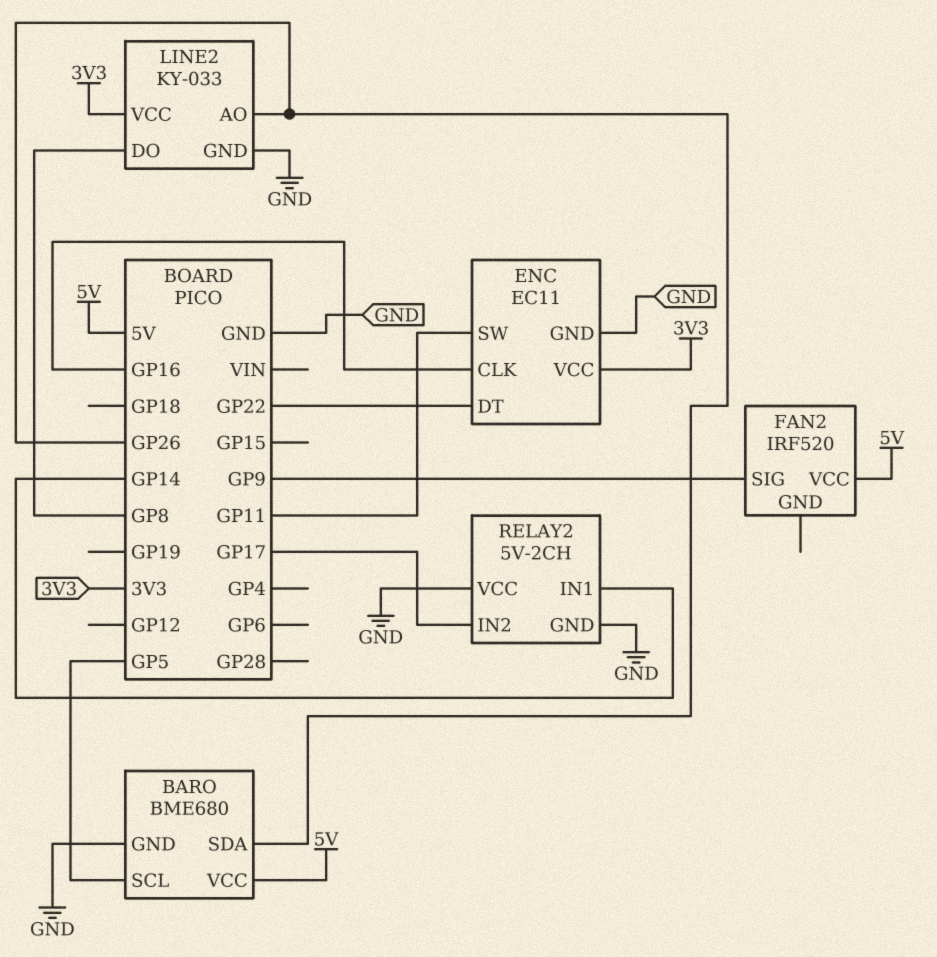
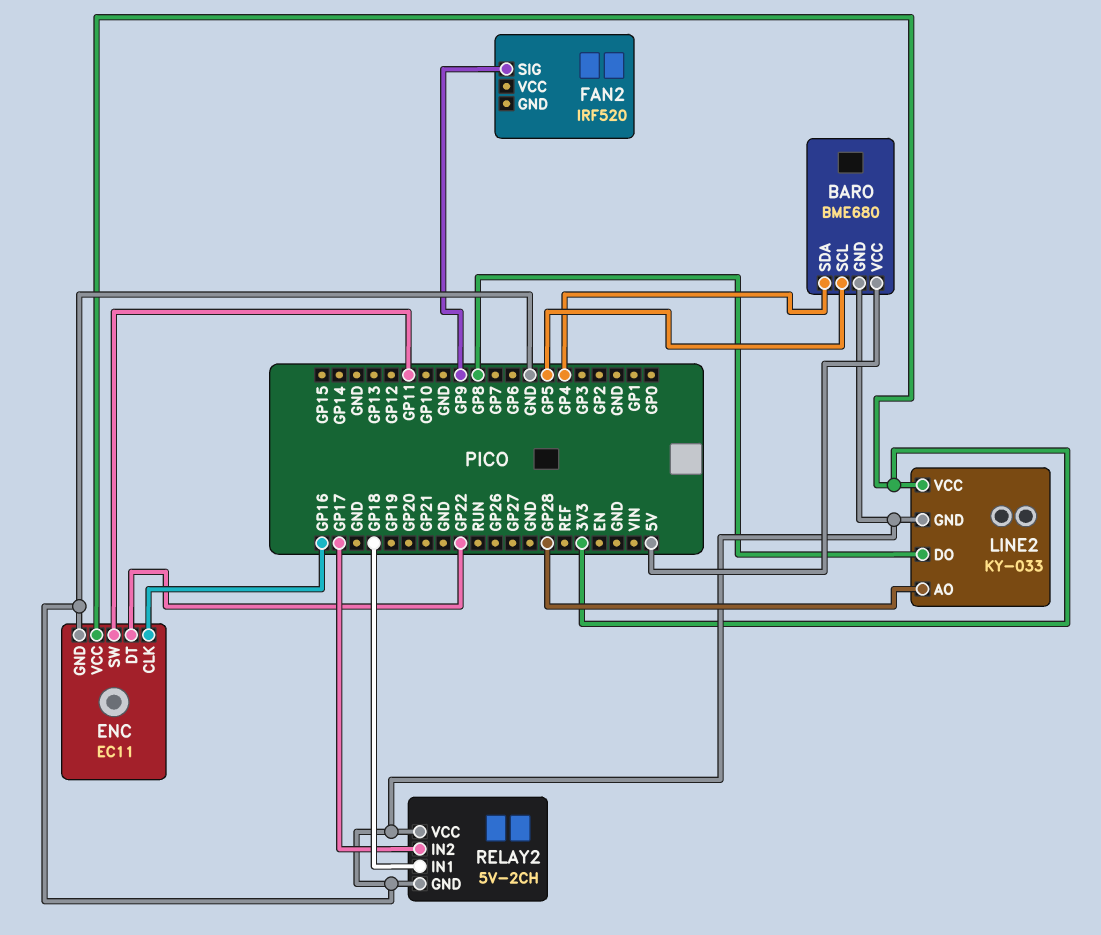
BARO pin SDA: GP26 -> GP4
FAN2 pin VCC: 5V -> none
LINE2 pin AO: GP26 -> GP28
RELAY2 pin IN1: GP14 -> GP18

